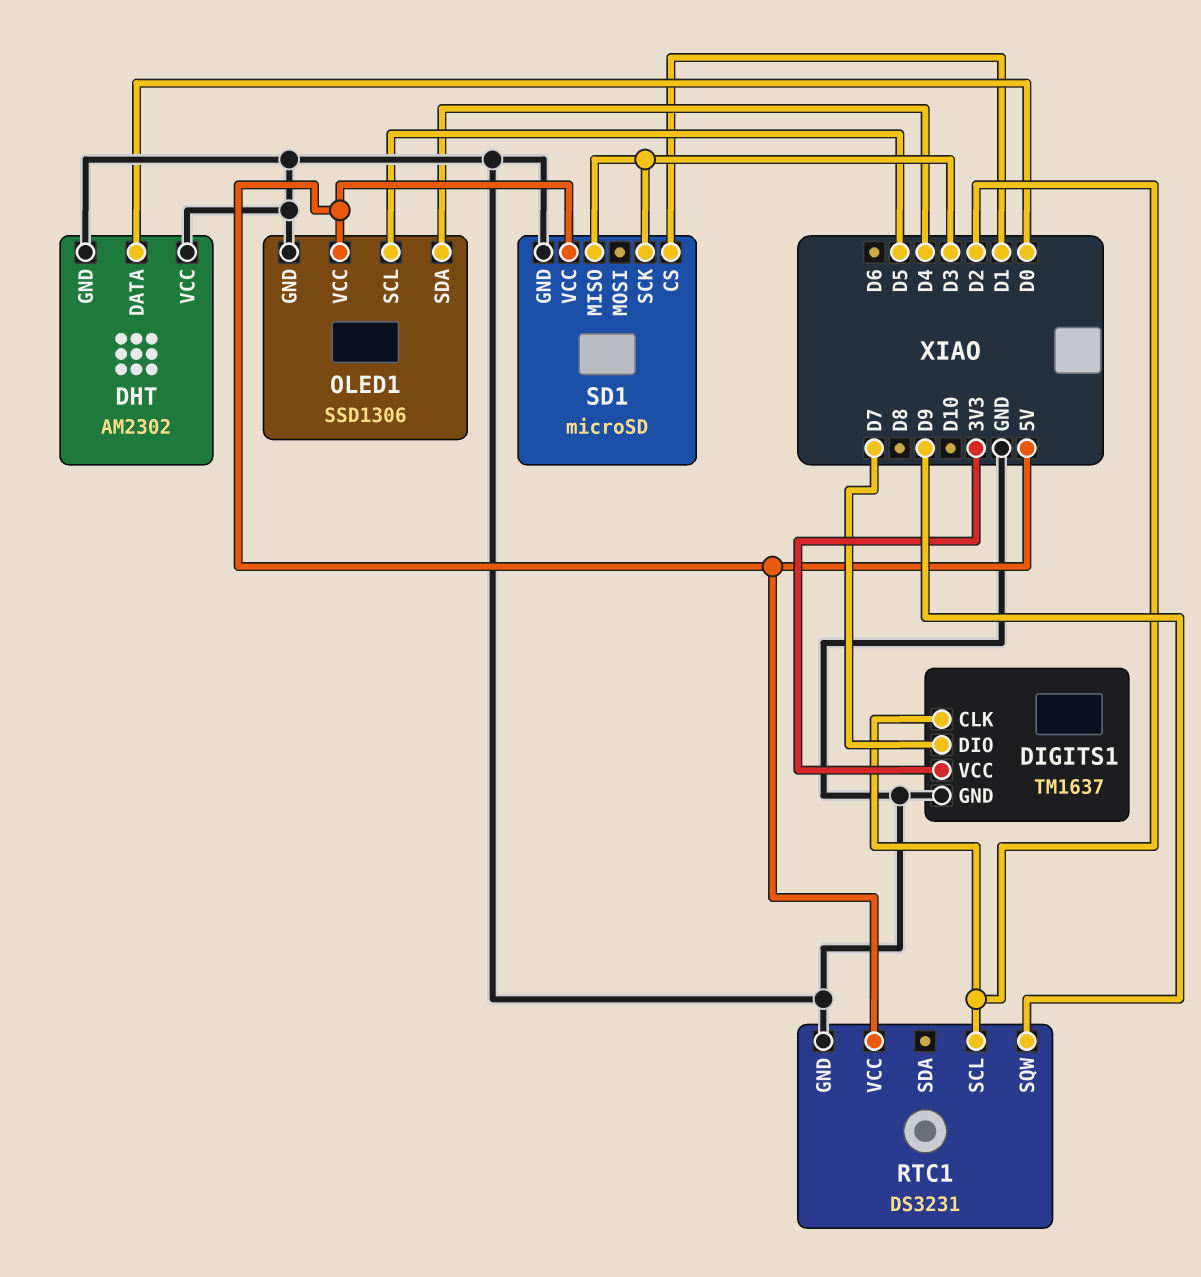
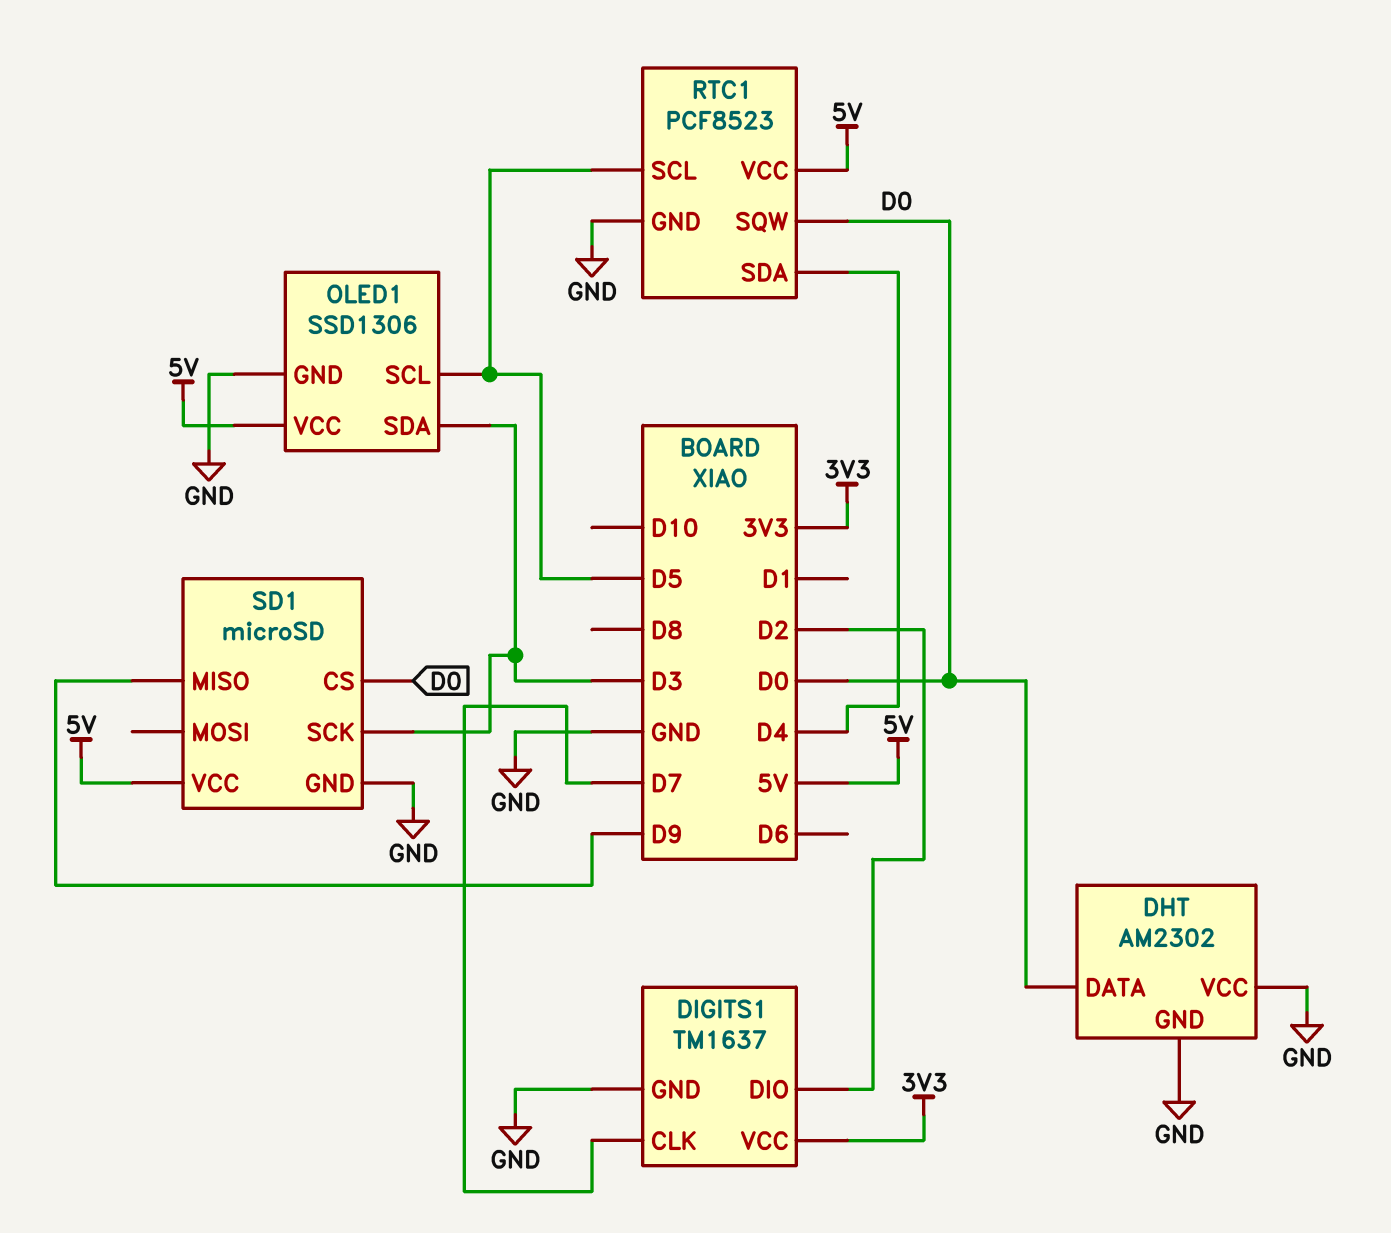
DIGITS1 pin CLK: D2 -> D7
DIGITS1 pin DIO: D7 -> D2
OLED1 pin SDA: D4 -> D3
RTC1: DS3231 -> PCF8523
RTC1 pin SCL: D2 -> D5
RTC1 pin SDA: none -> D4
RTC1 pin SQW: D9 -> D0
SD1 pin CS: D1 -> D0
SD1 pin MISO: D3 -> D9

